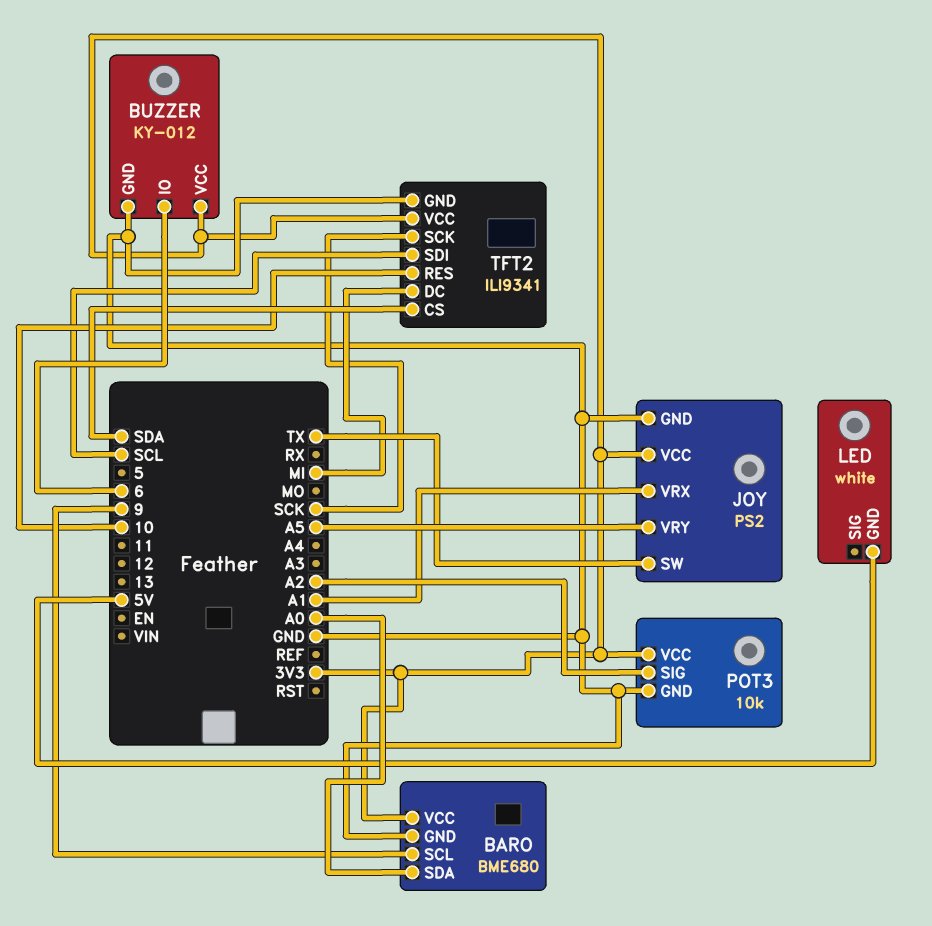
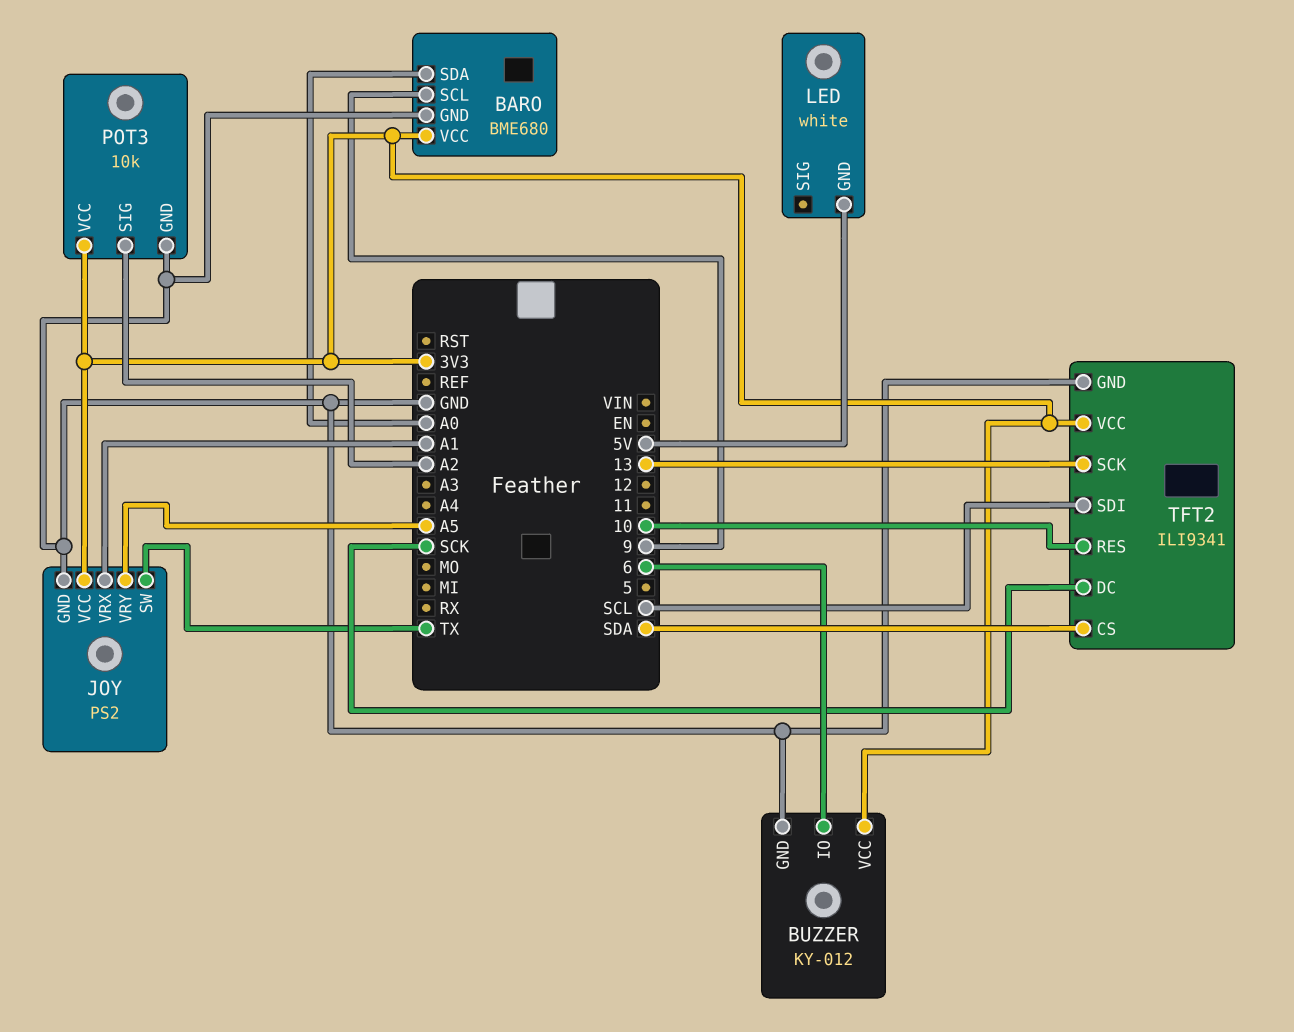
TFT2 pin DC: MI -> SCK
TFT2 pin SCK: SCK -> 13

